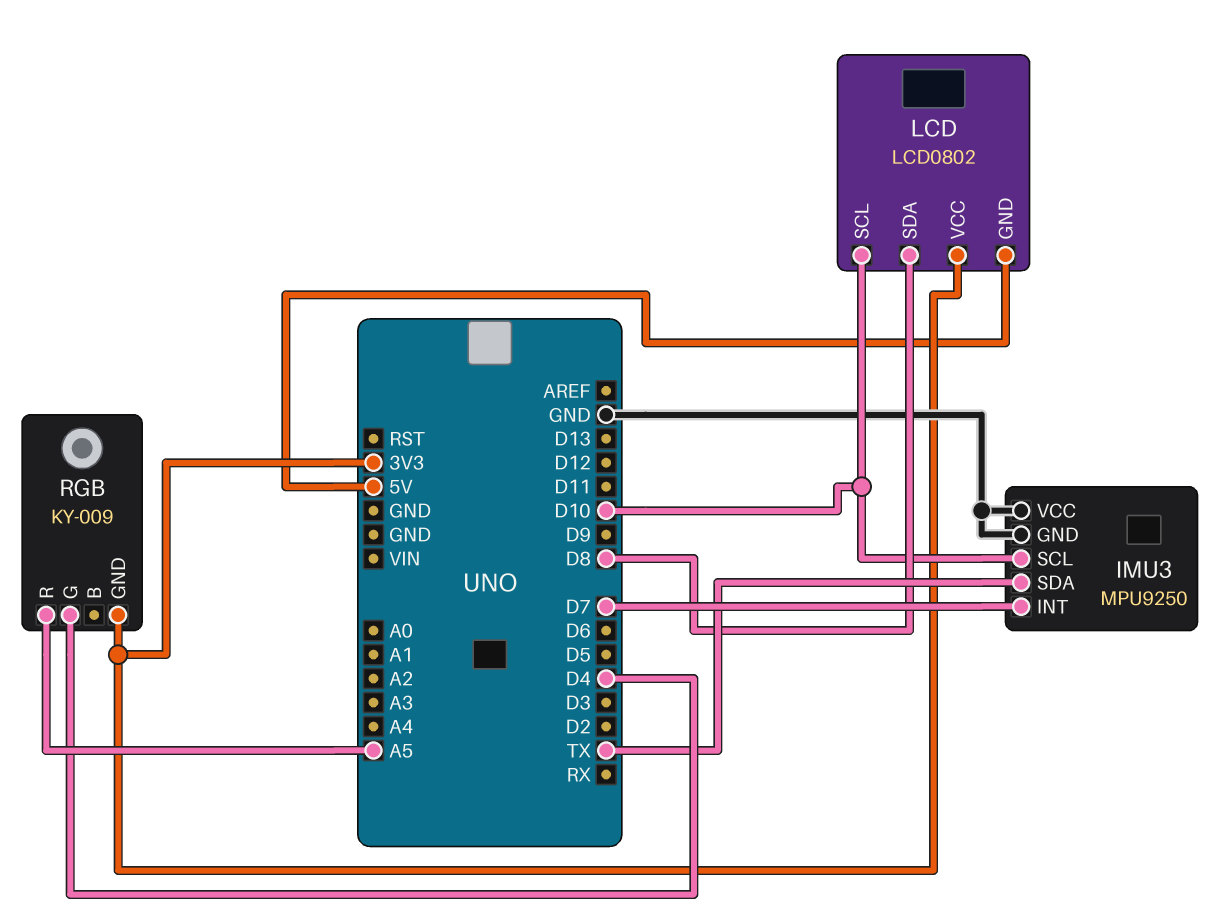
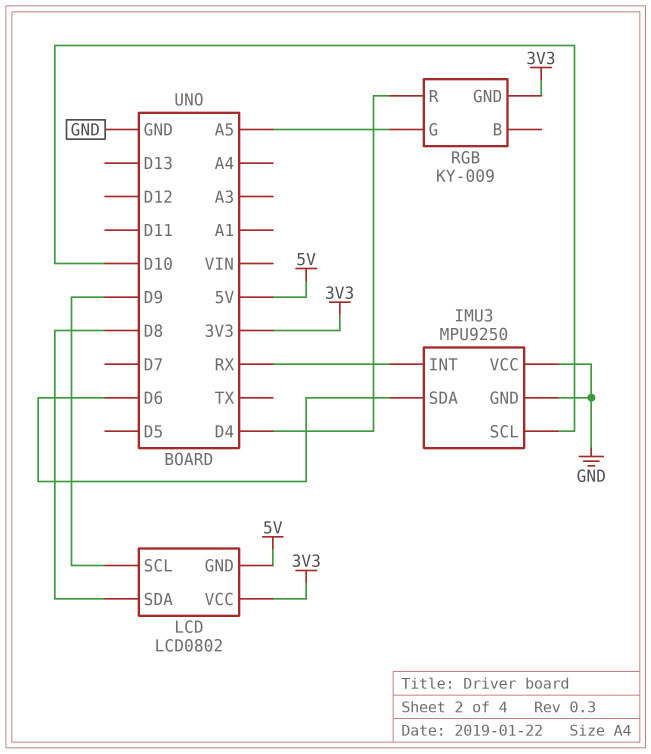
IMU3 pin INT: D7 -> RX
IMU3 pin SDA: TX -> D6
LCD pin SCL: D10 -> D9
RGB pin G: D4 -> A5
RGB pin R: A5 -> D4

